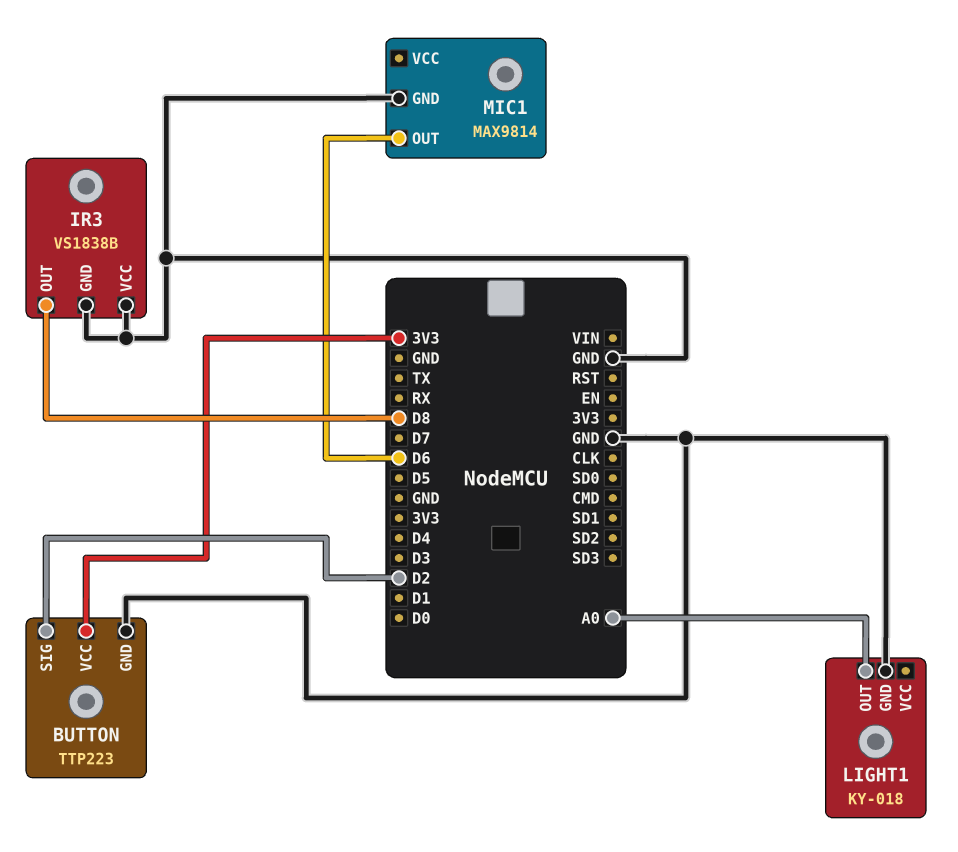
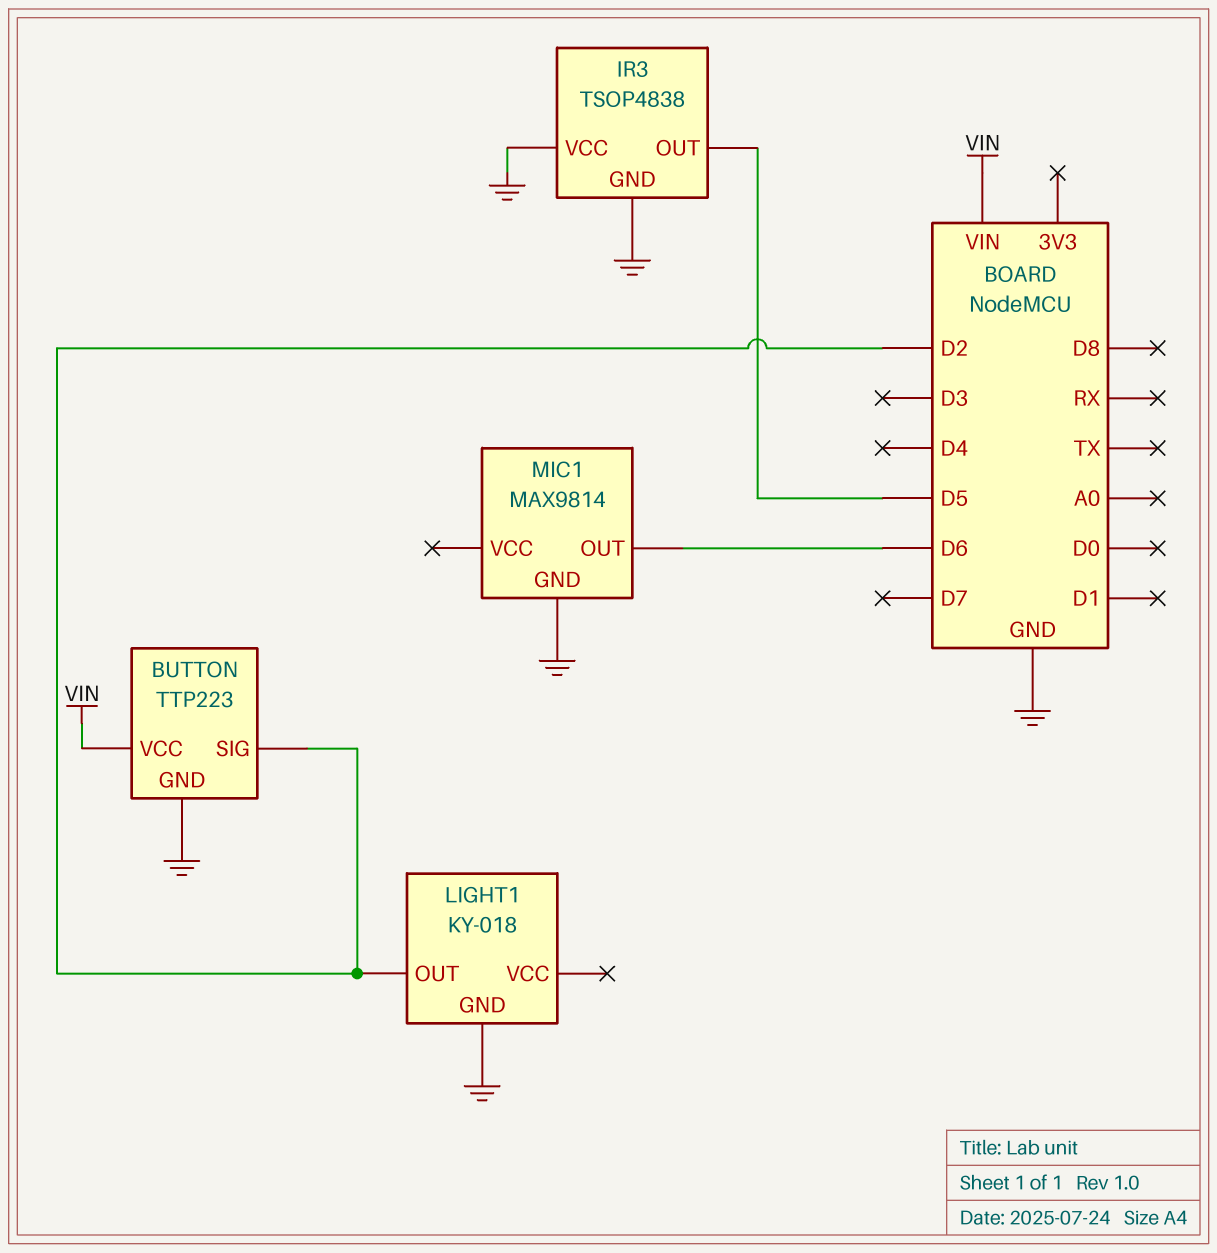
BUTTON pin VCC: 3V3 -> VIN
IR3: VS1838B -> TSOP4838
IR3 pin OUT: D8 -> D5
LIGHT1 pin OUT: A0 -> D2

